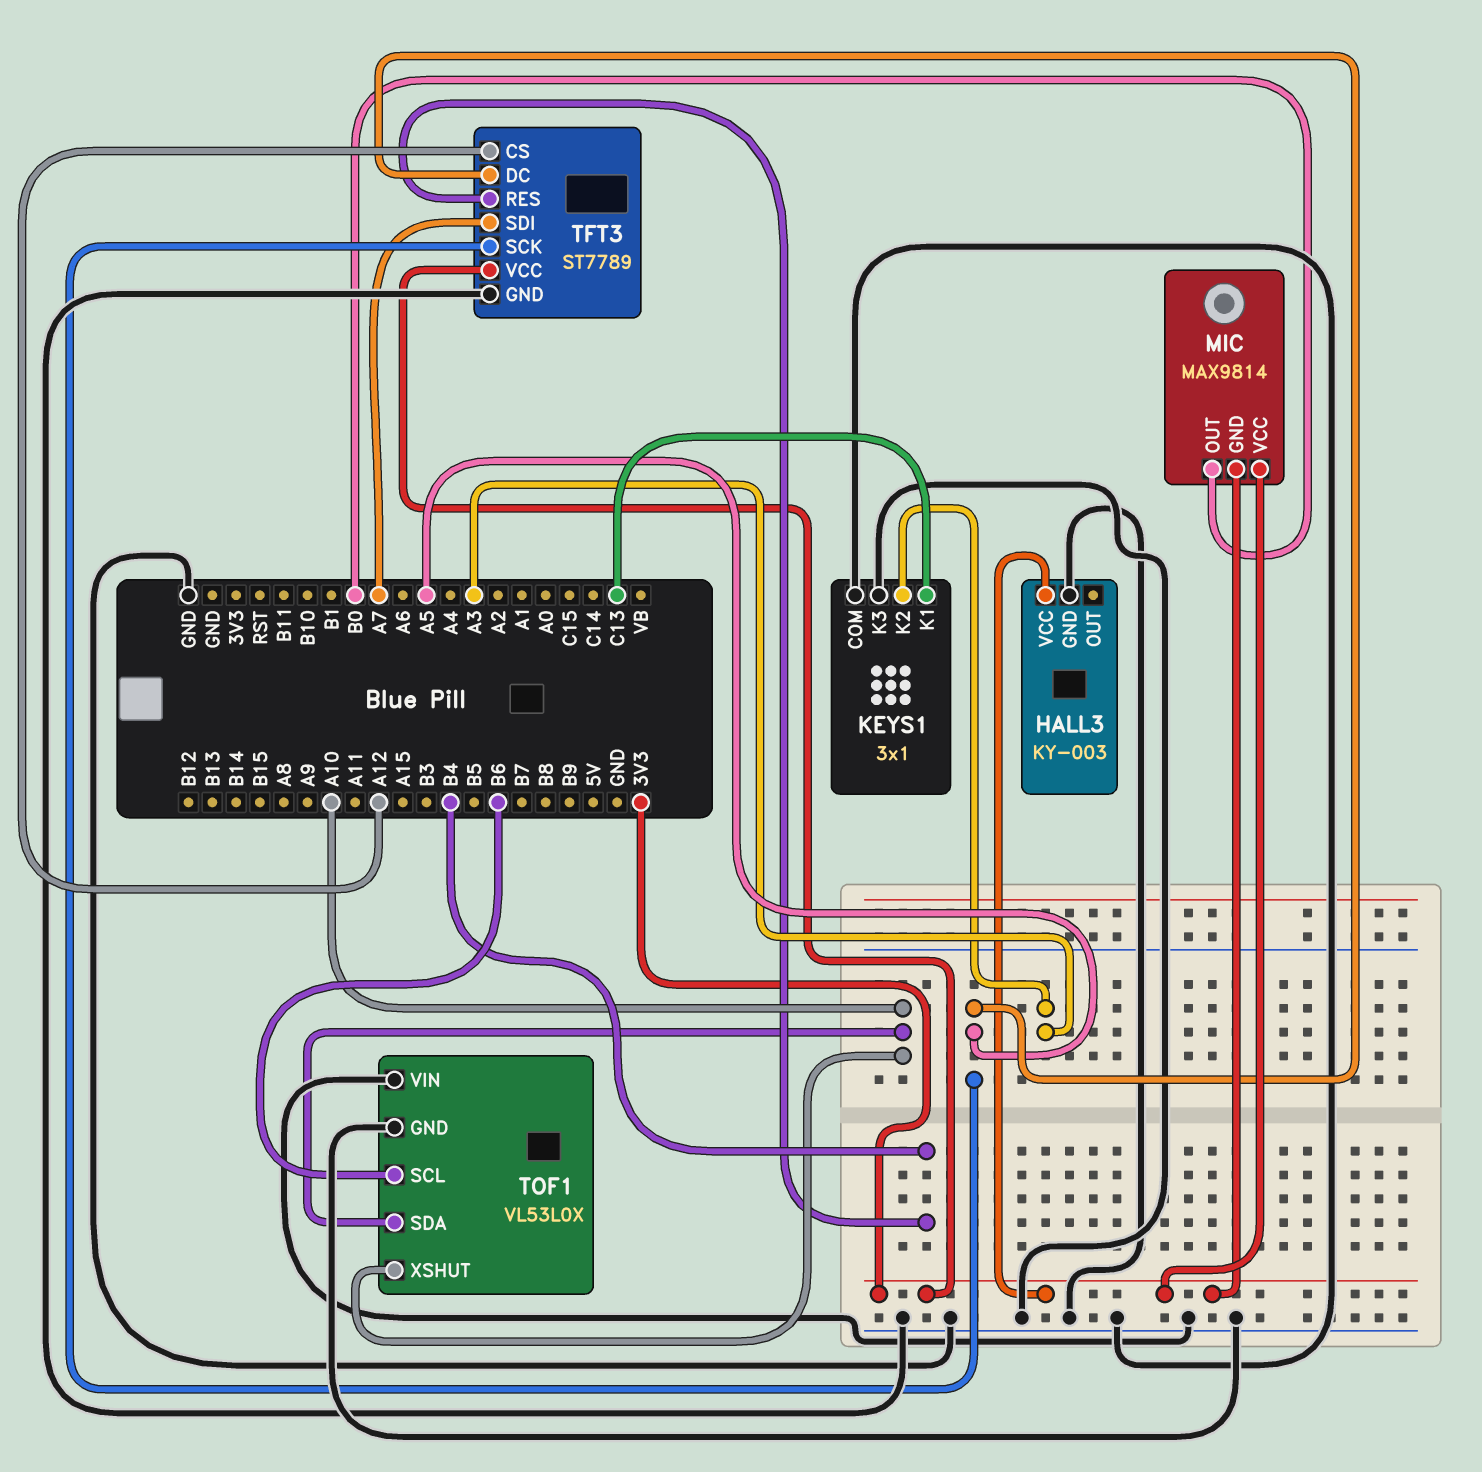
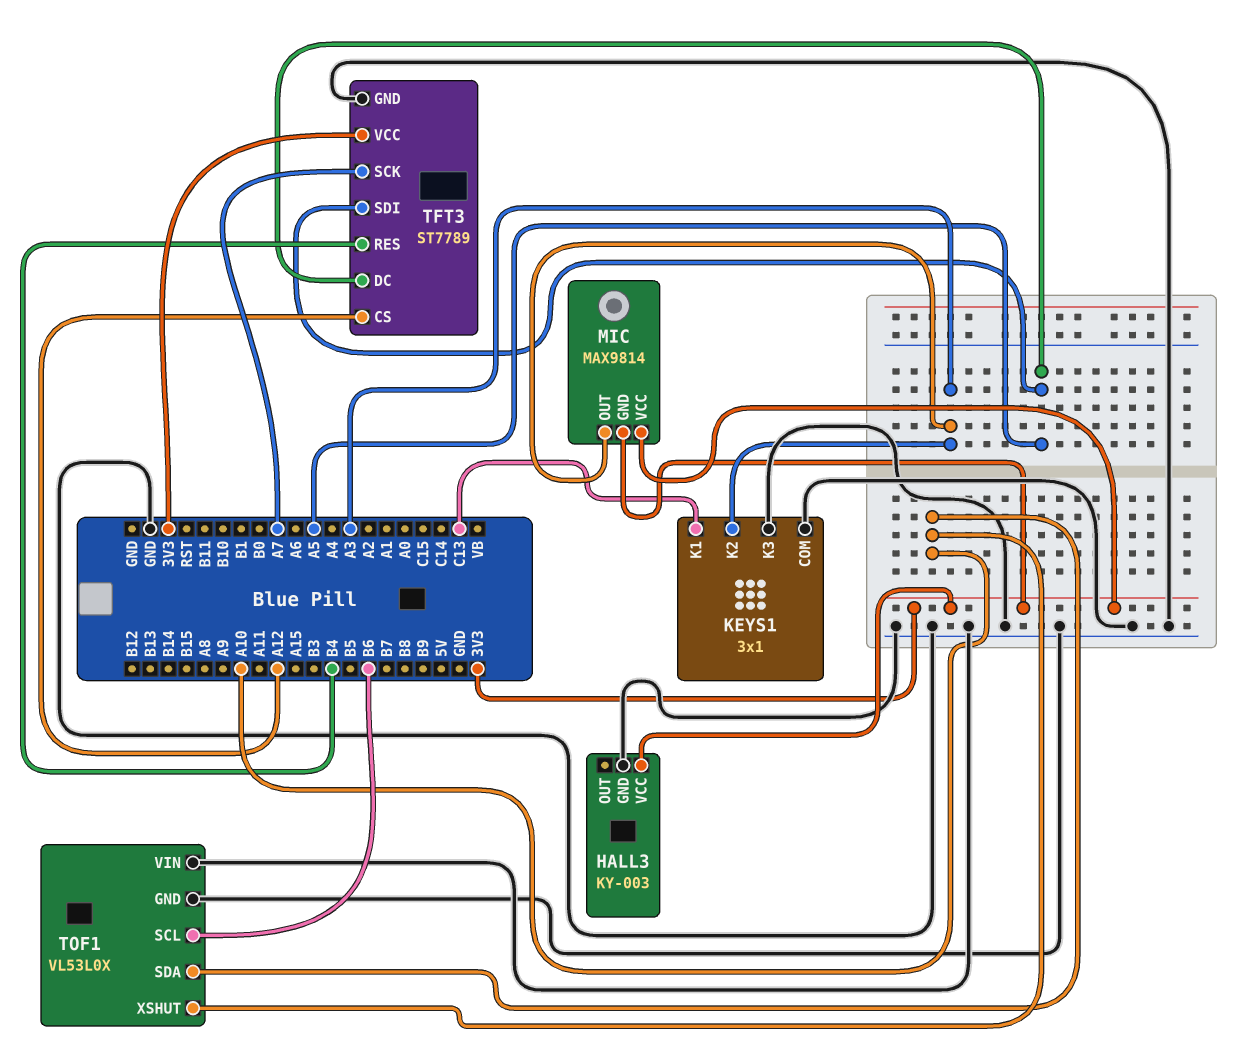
MIC pin OUT: B0 -> A3
TFT3 pin SCK: A5 -> A7
TFT3 pin SDI: A7 -> A5

